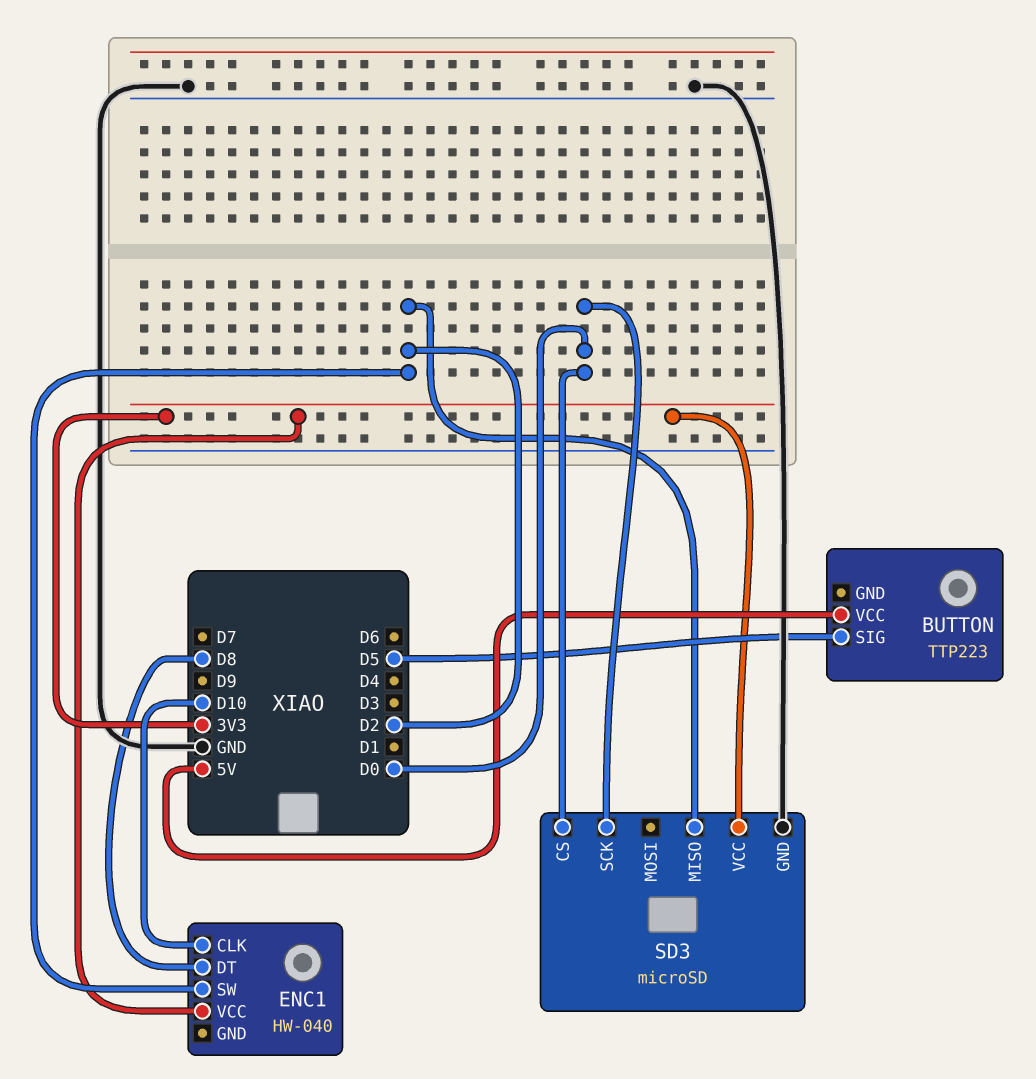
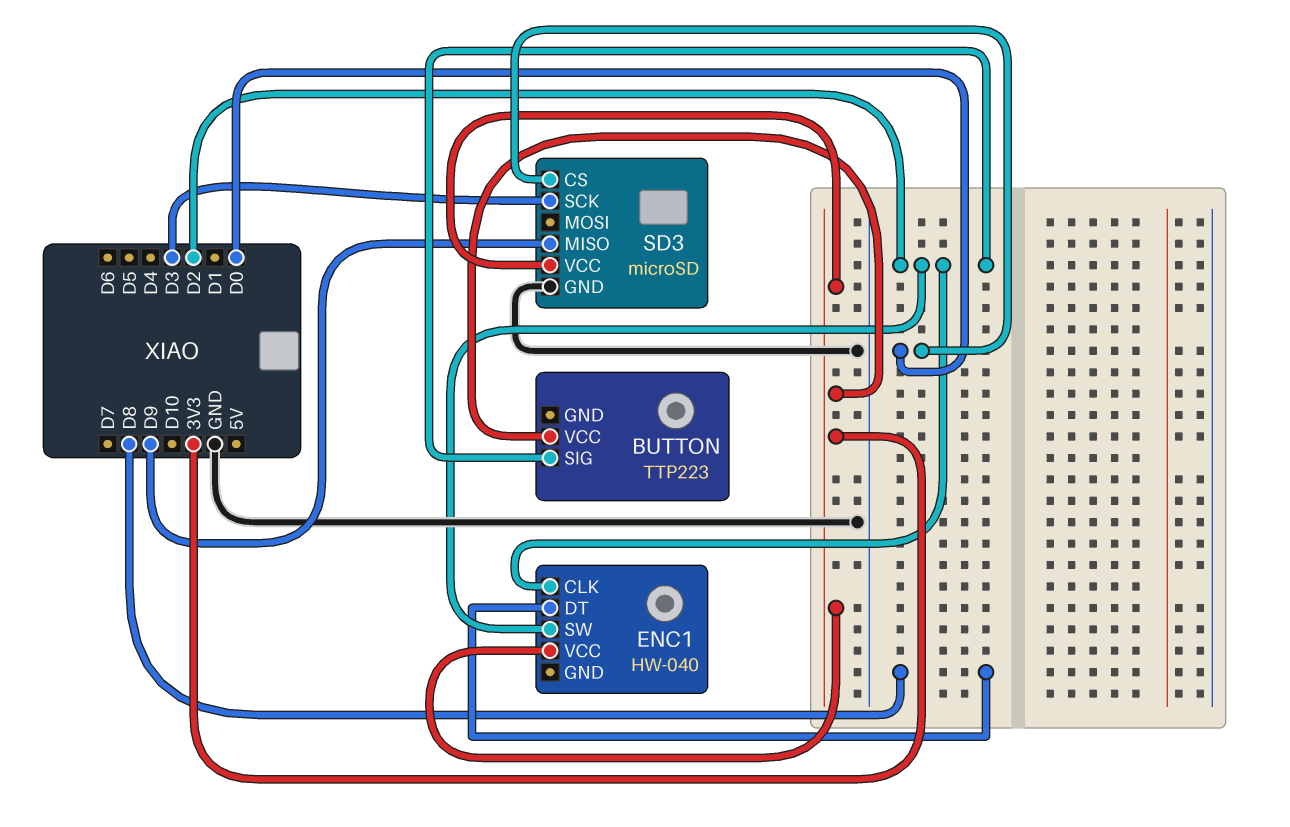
BUTTON pin SIG: D5 -> D2
BUTTON pin VCC: 5V -> 3V3
ENC1 pin CLK: D10 -> D2
SD3 pin MISO: D2 -> D9
SD3 pin SCK: D0 -> D3

